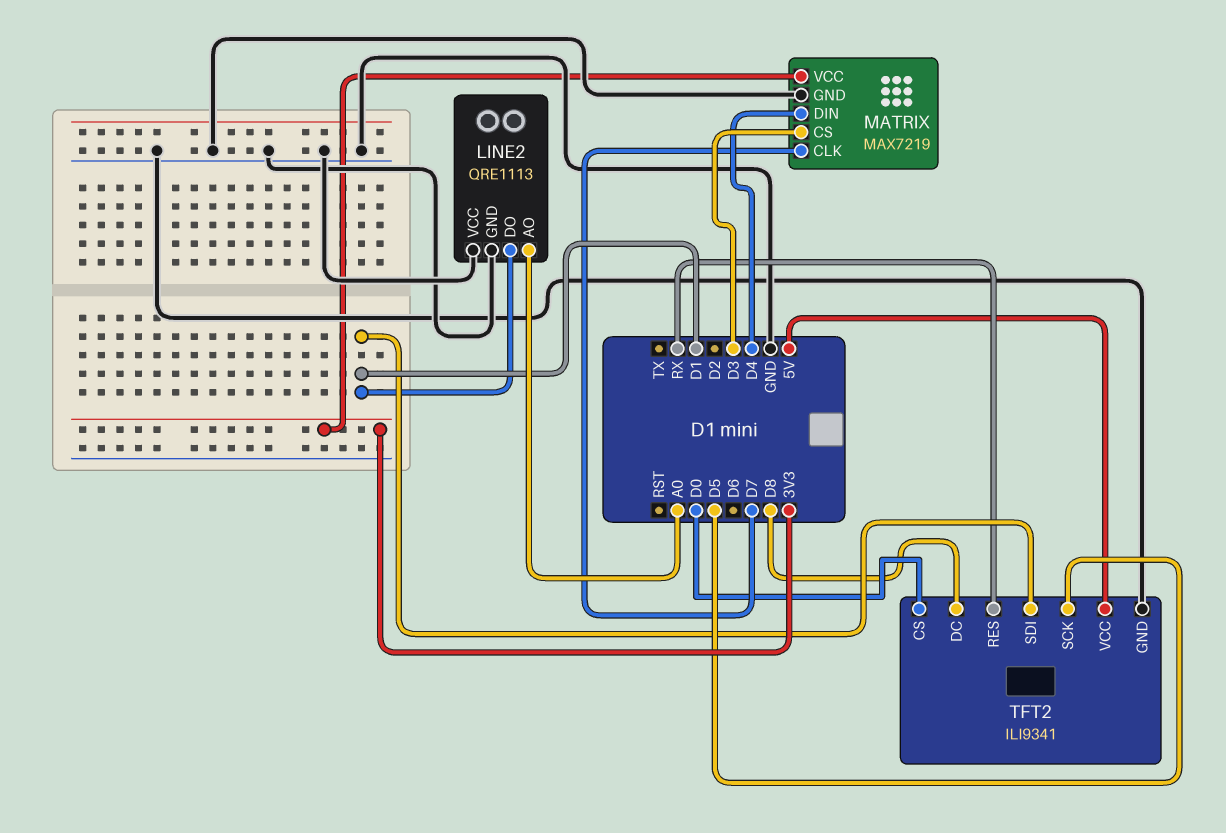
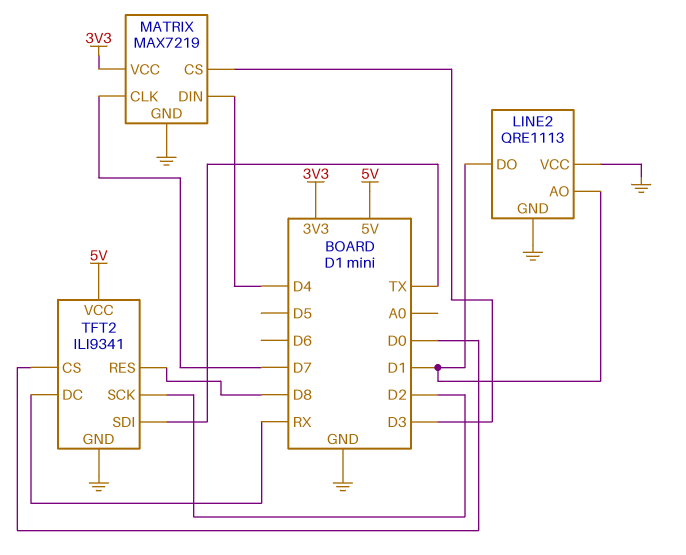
LINE2 pin AO: A0 -> D1
TFT2 pin DC: D8 -> RX
TFT2 pin RES: RX -> D8
TFT2 pin SCK: D5 -> D2
TFT2 pin SDI: D1 -> TX

